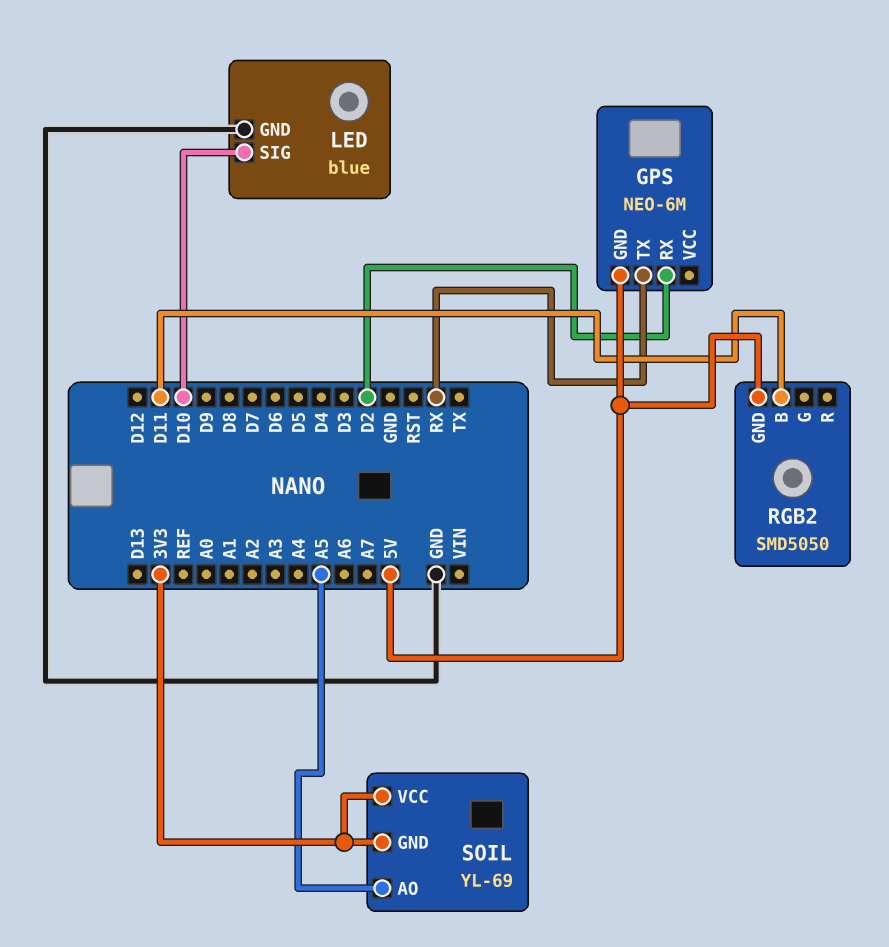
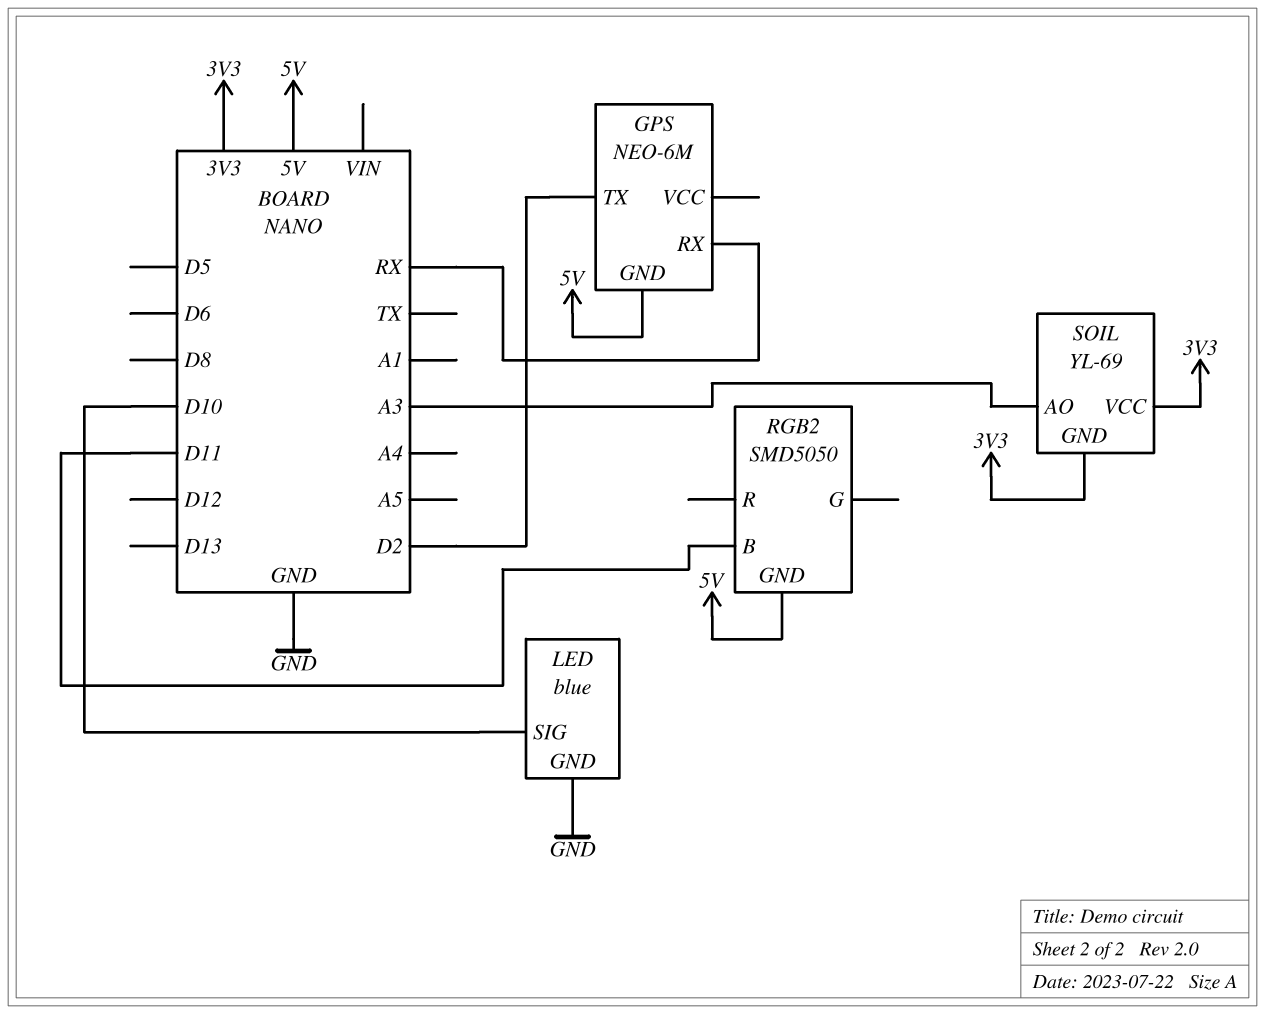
GPS pin RX: D2 -> RX
GPS pin TX: RX -> D2
SOIL pin AO: A5 -> A3

